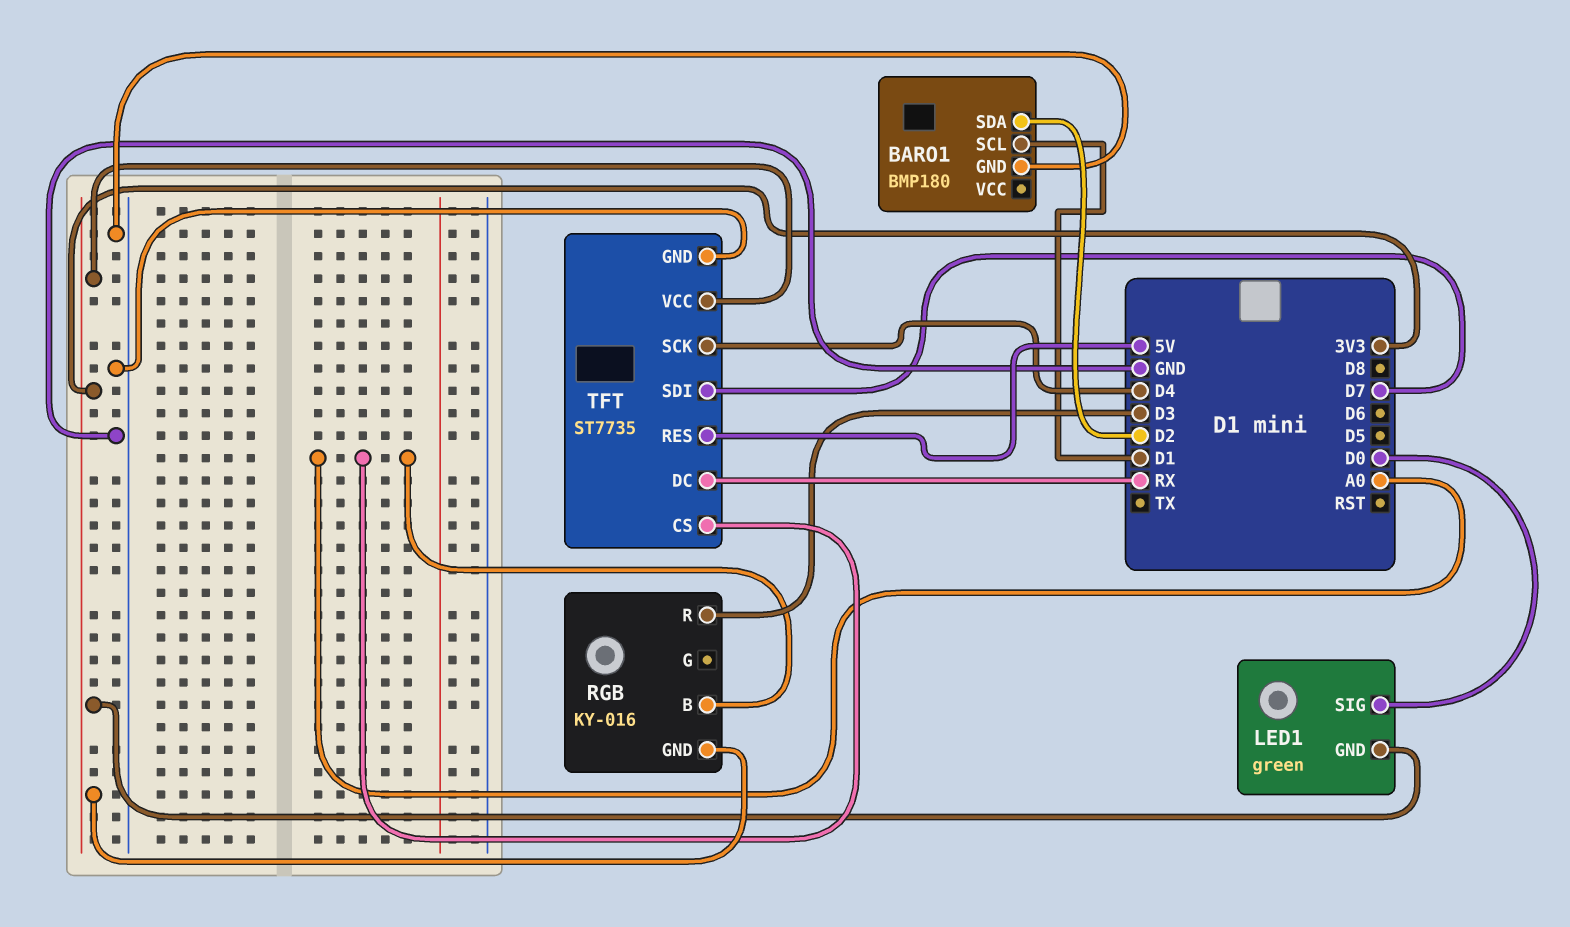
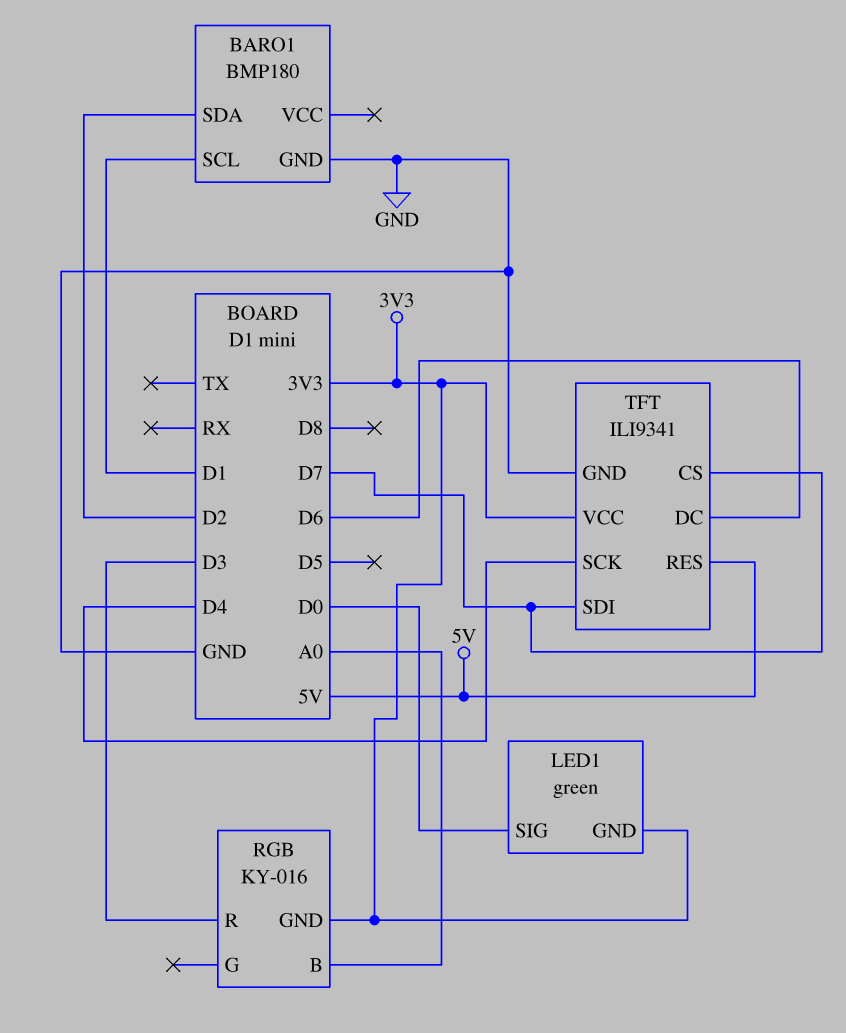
TFT: ST7735 -> ILI9341
TFT pin CS: A0 -> D7
TFT pin DC: RX -> D6

